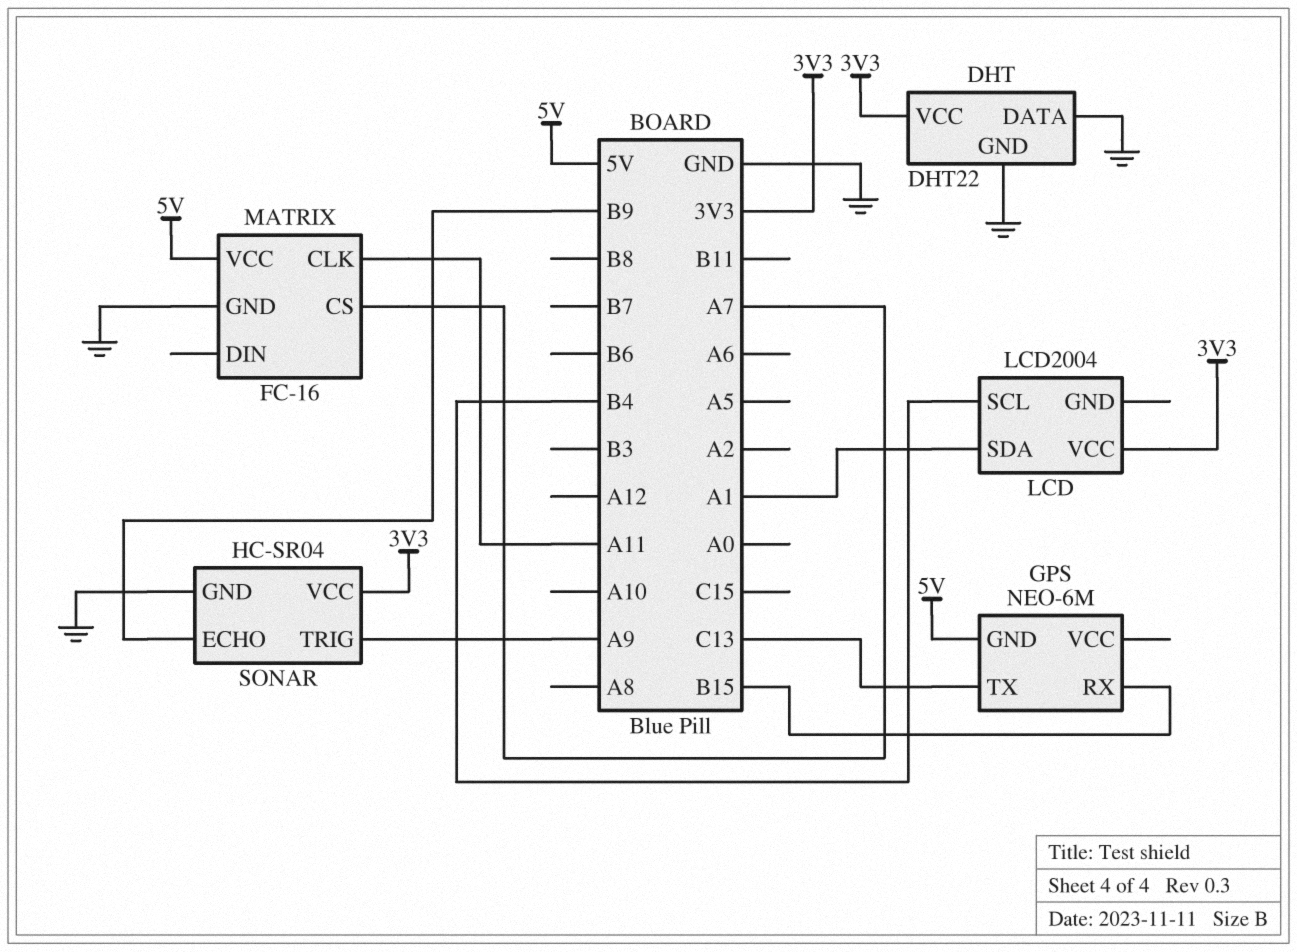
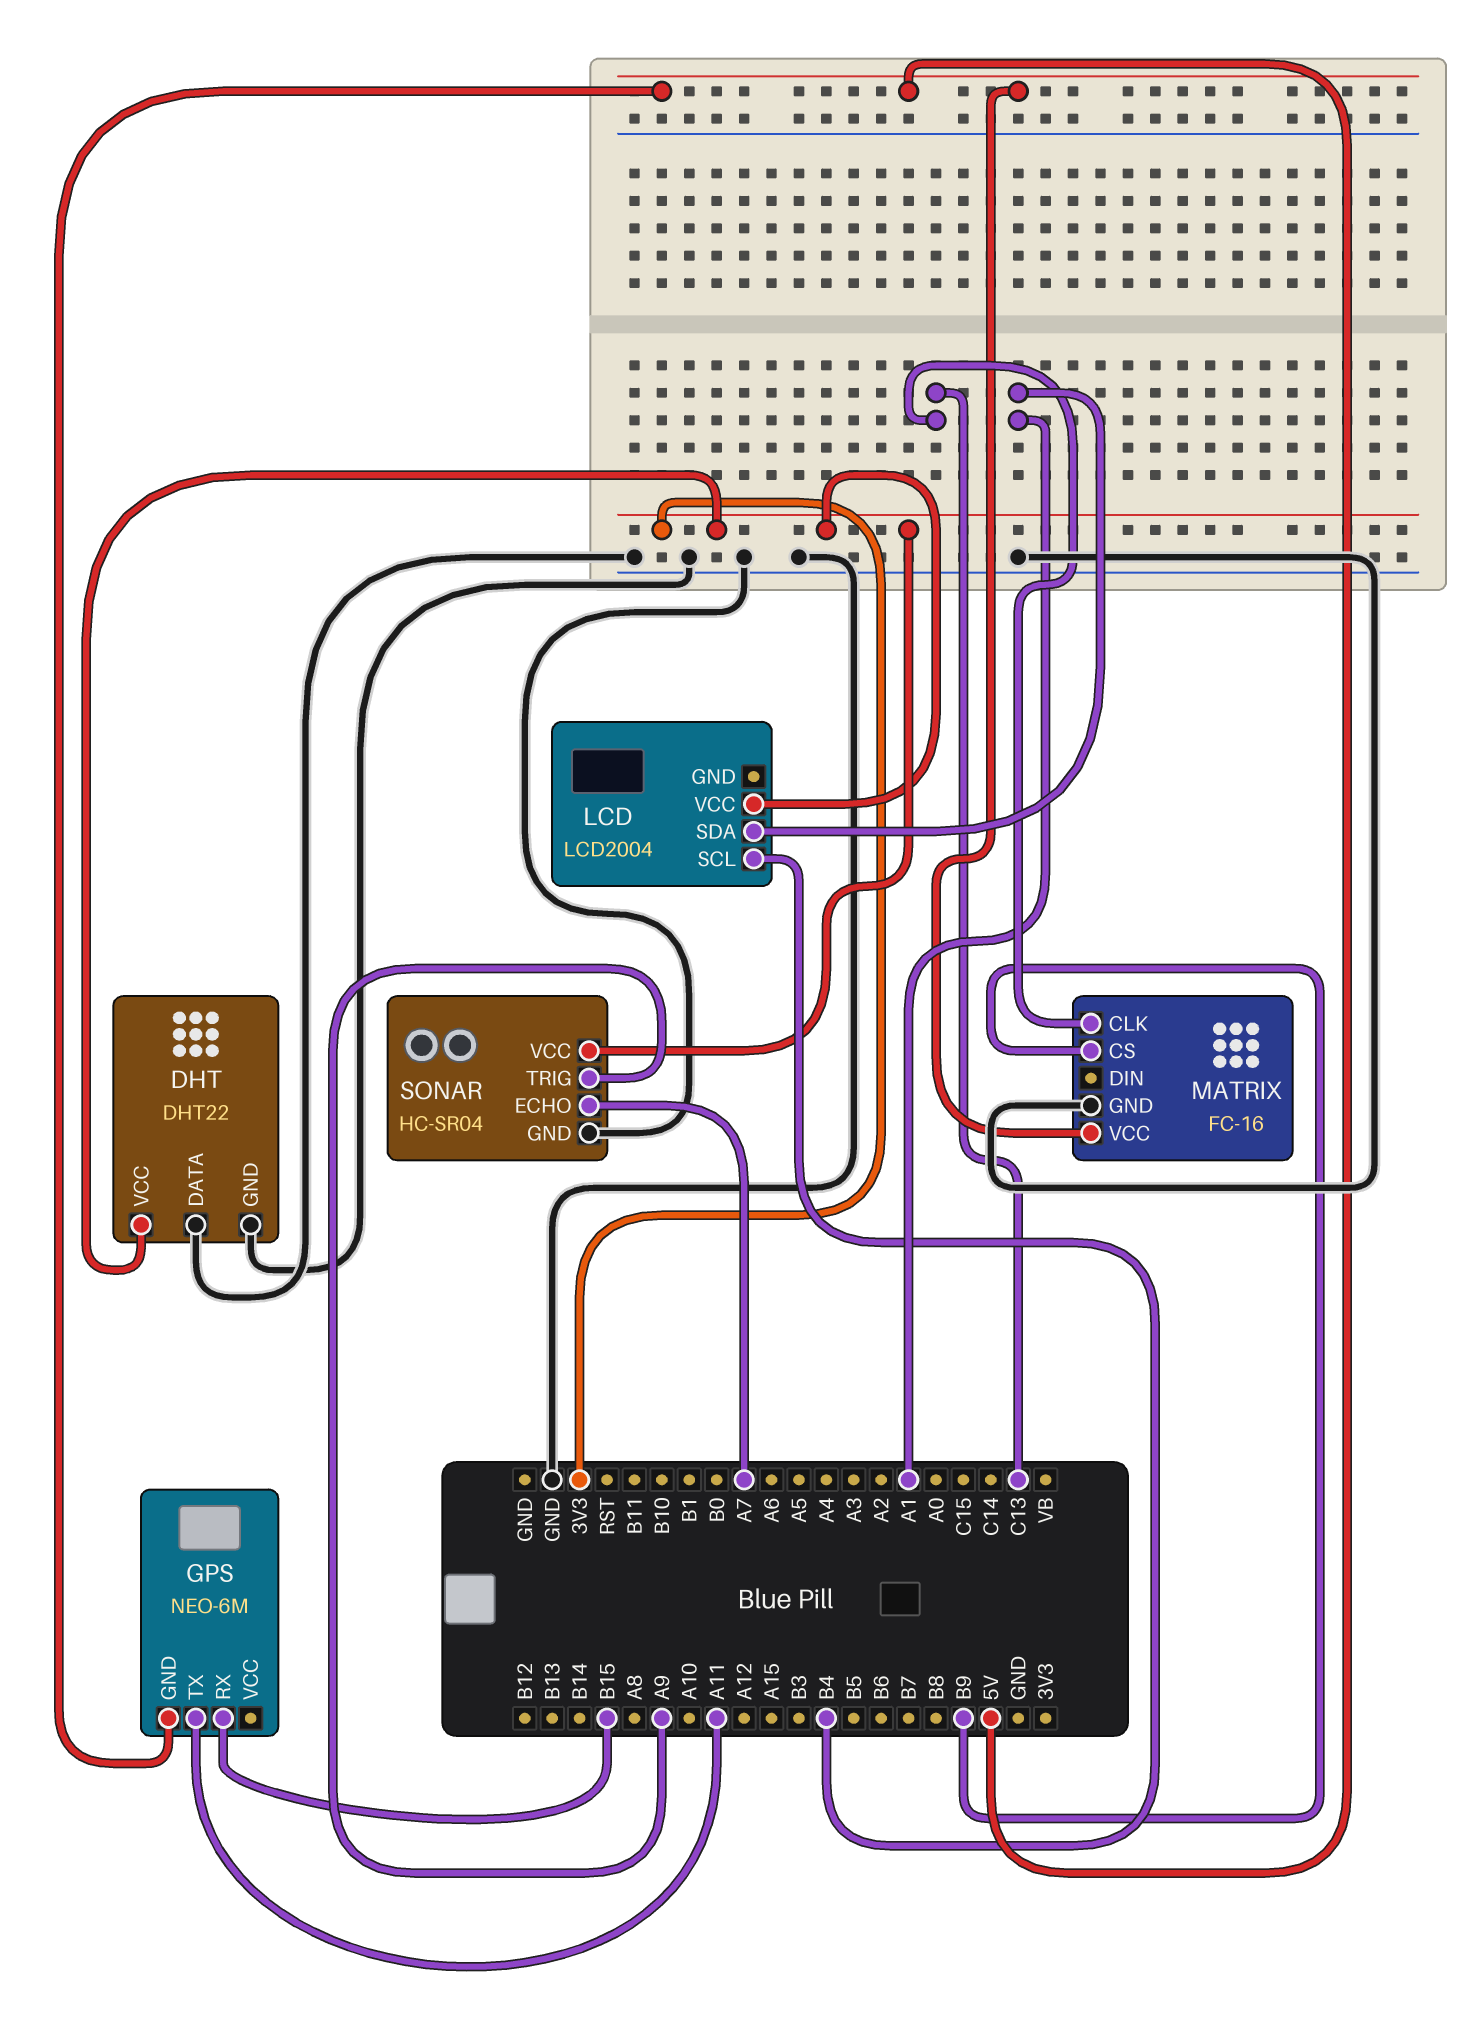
GPS pin TX: C13 -> A11
MATRIX pin CLK: A11 -> C13
MATRIX pin CS: A7 -> B9
SONAR pin ECHO: B9 -> A7

